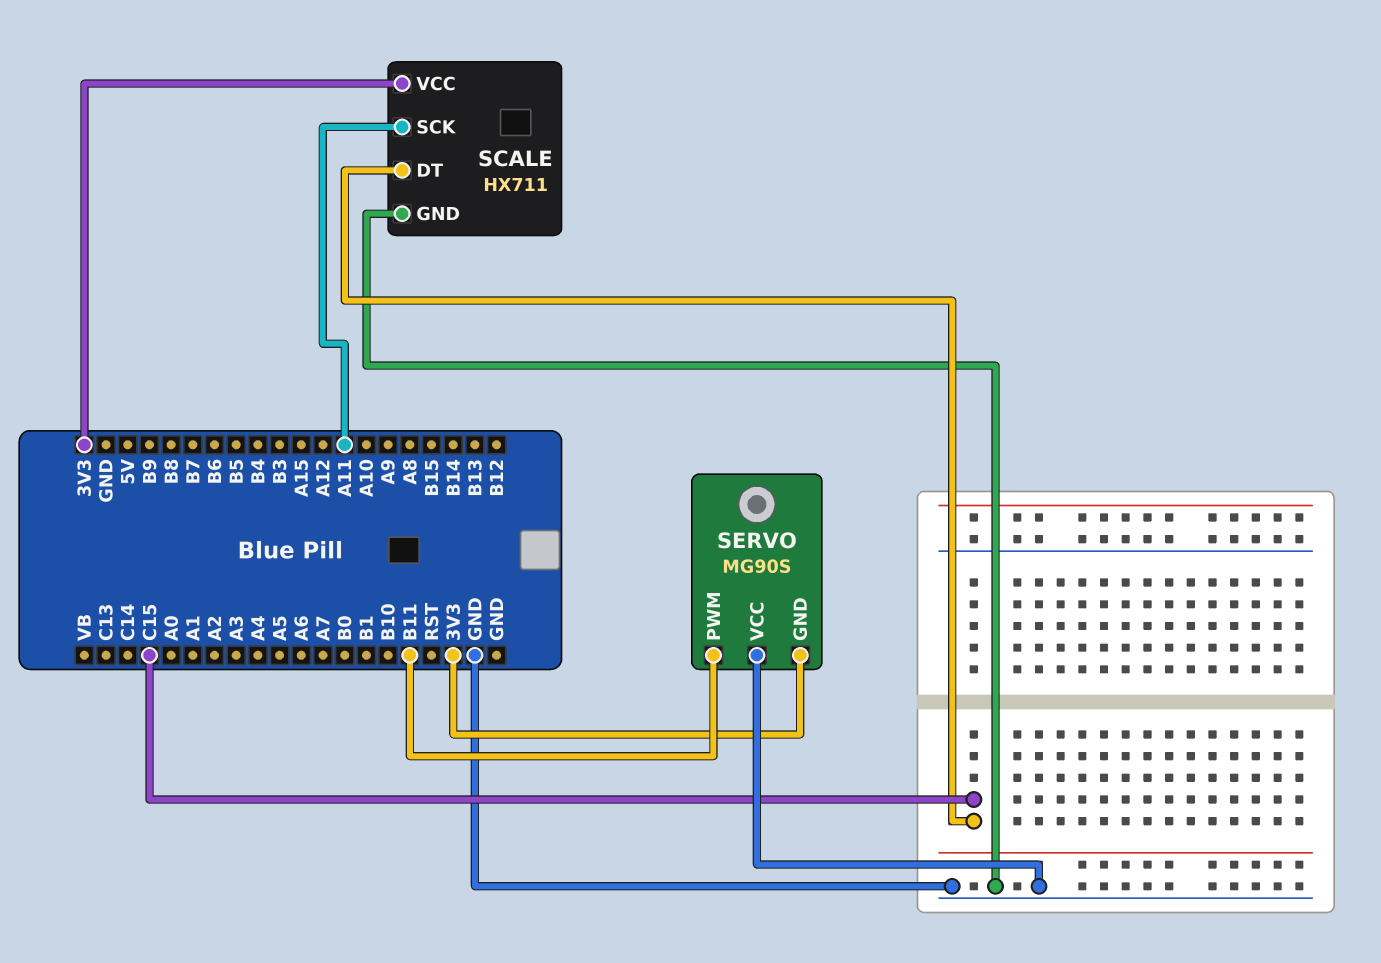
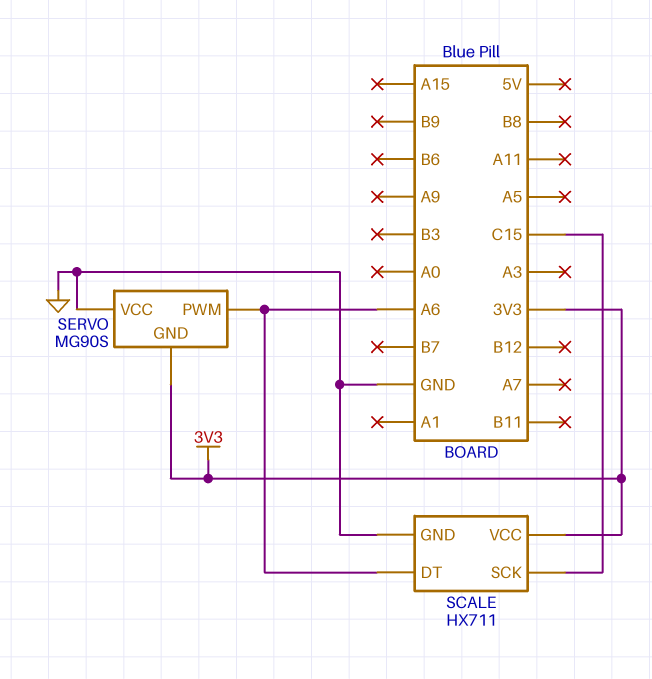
SCALE pin DT: C15 -> A6
SCALE pin SCK: A11 -> C15
SERVO pin PWM: B11 -> A6

